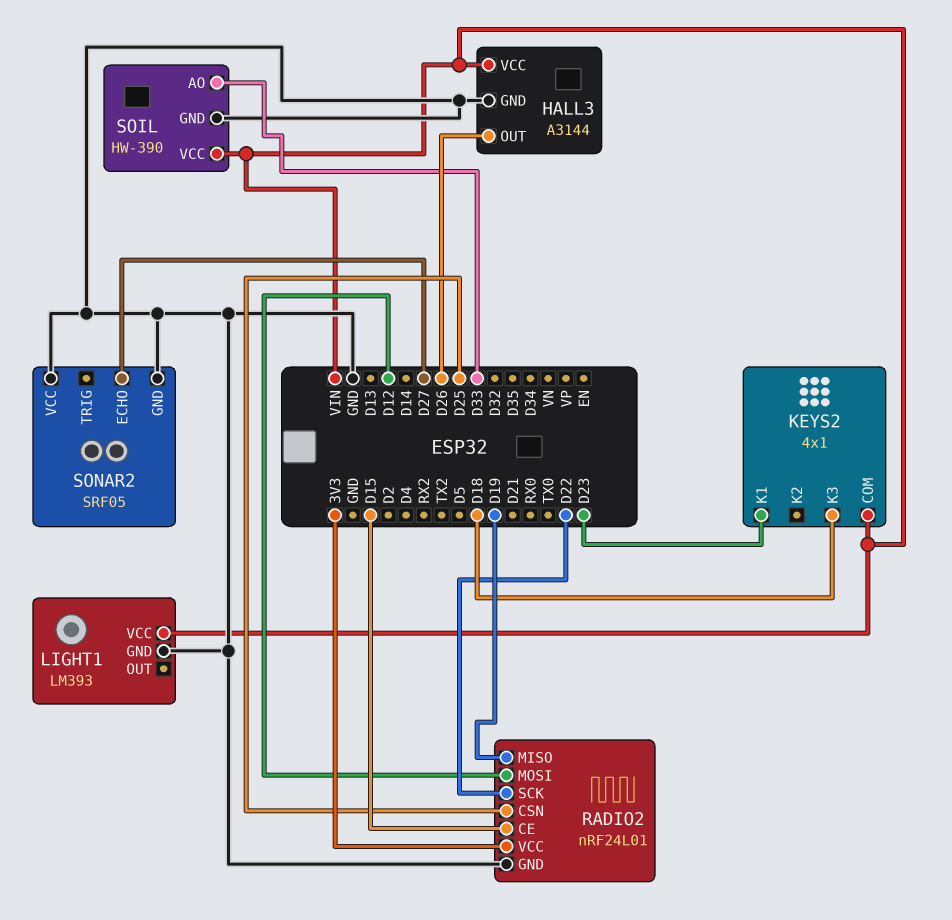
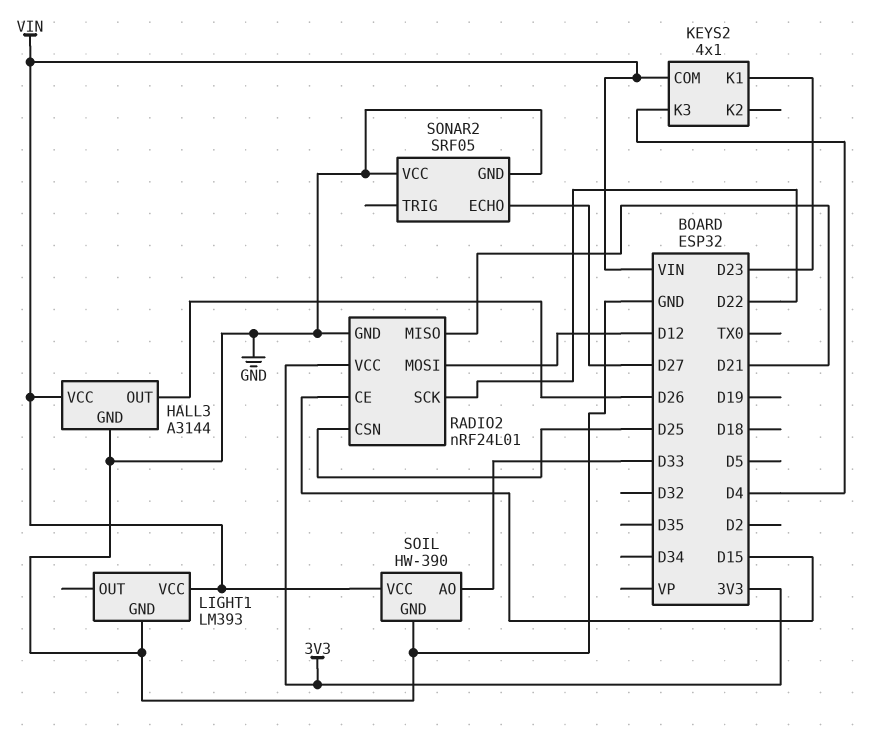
KEYS2 pin K3: D18 -> D4
RADIO2 pin MISO: D19 -> D21

